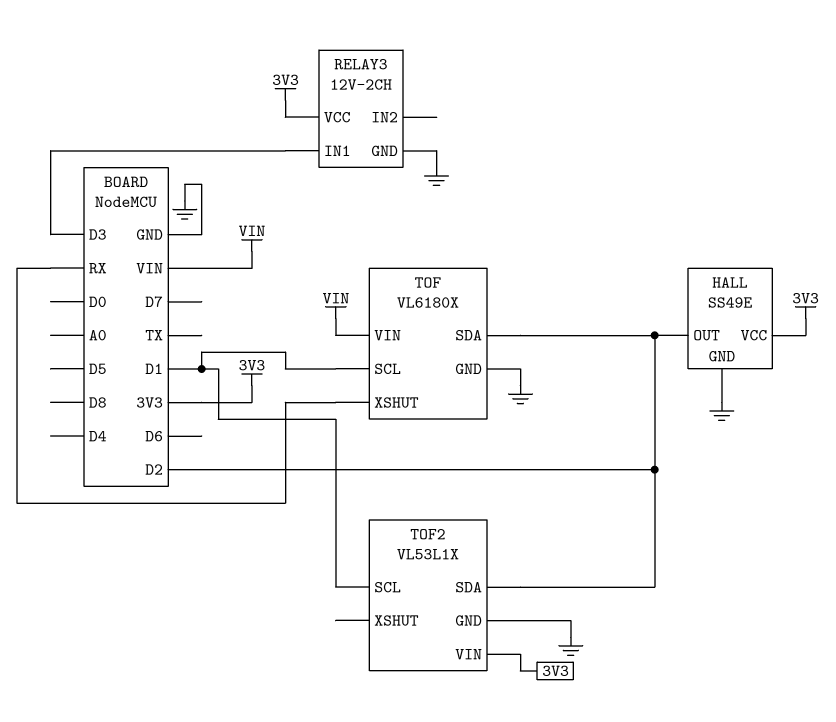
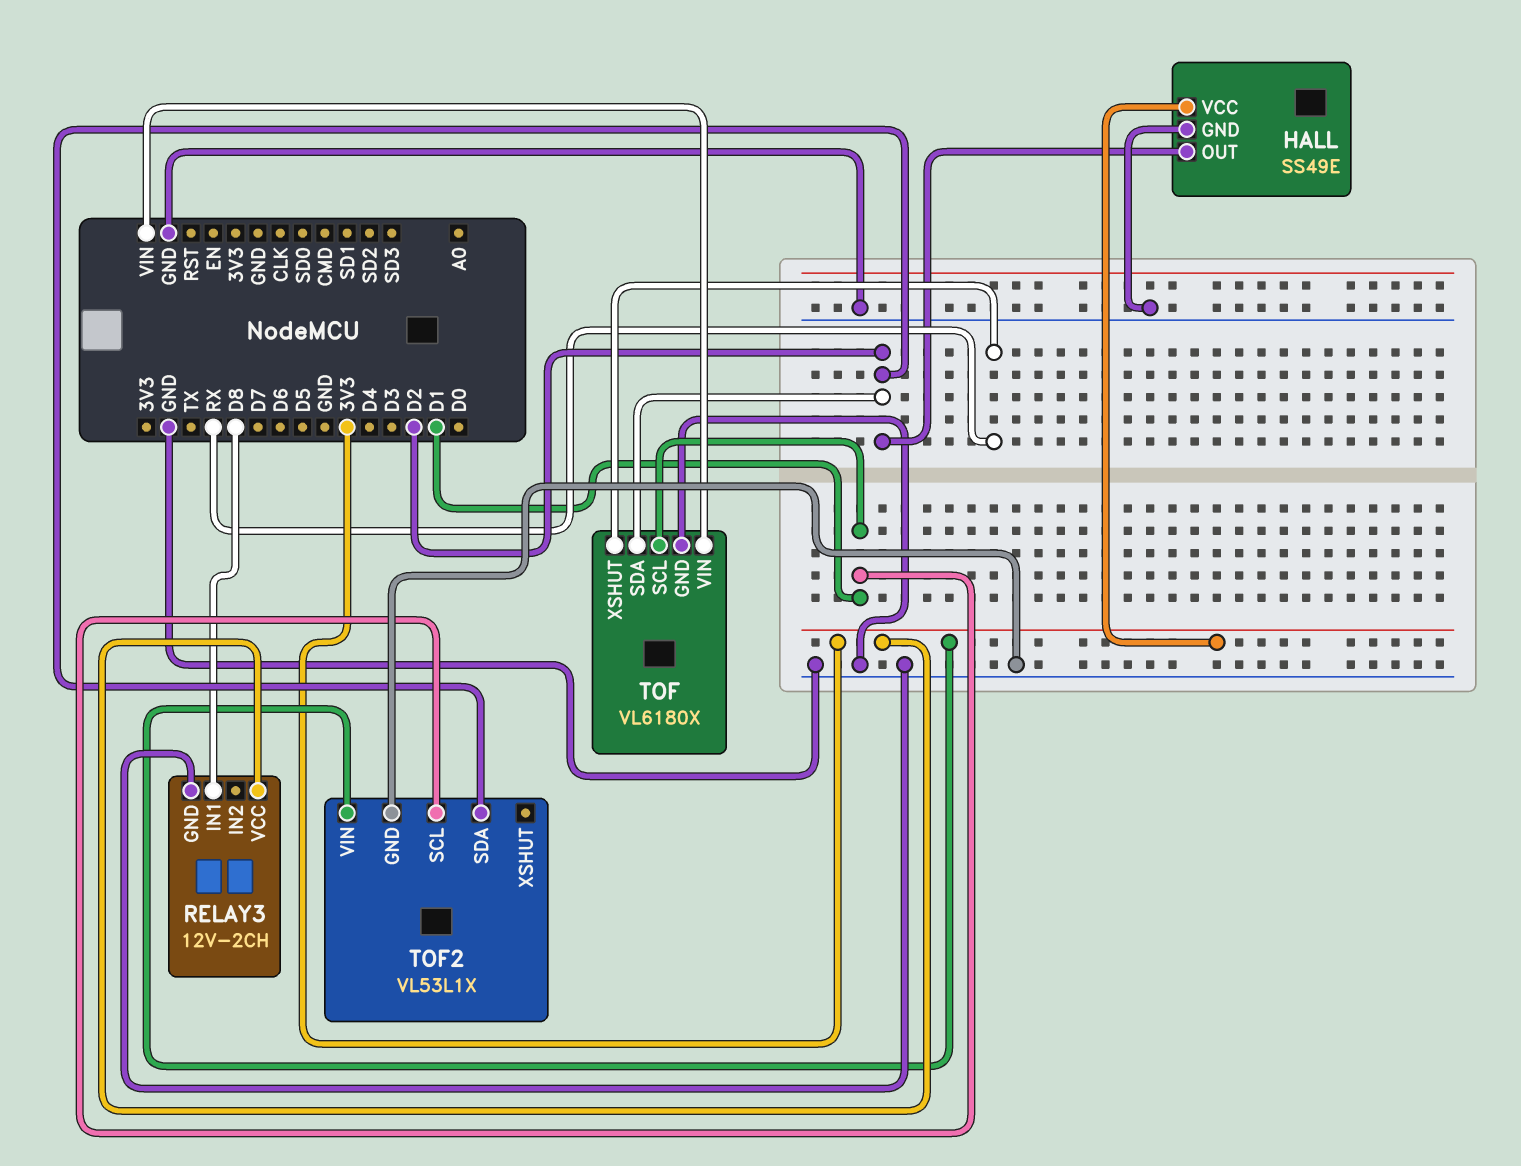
RELAY3 pin IN1: D3 -> D8

